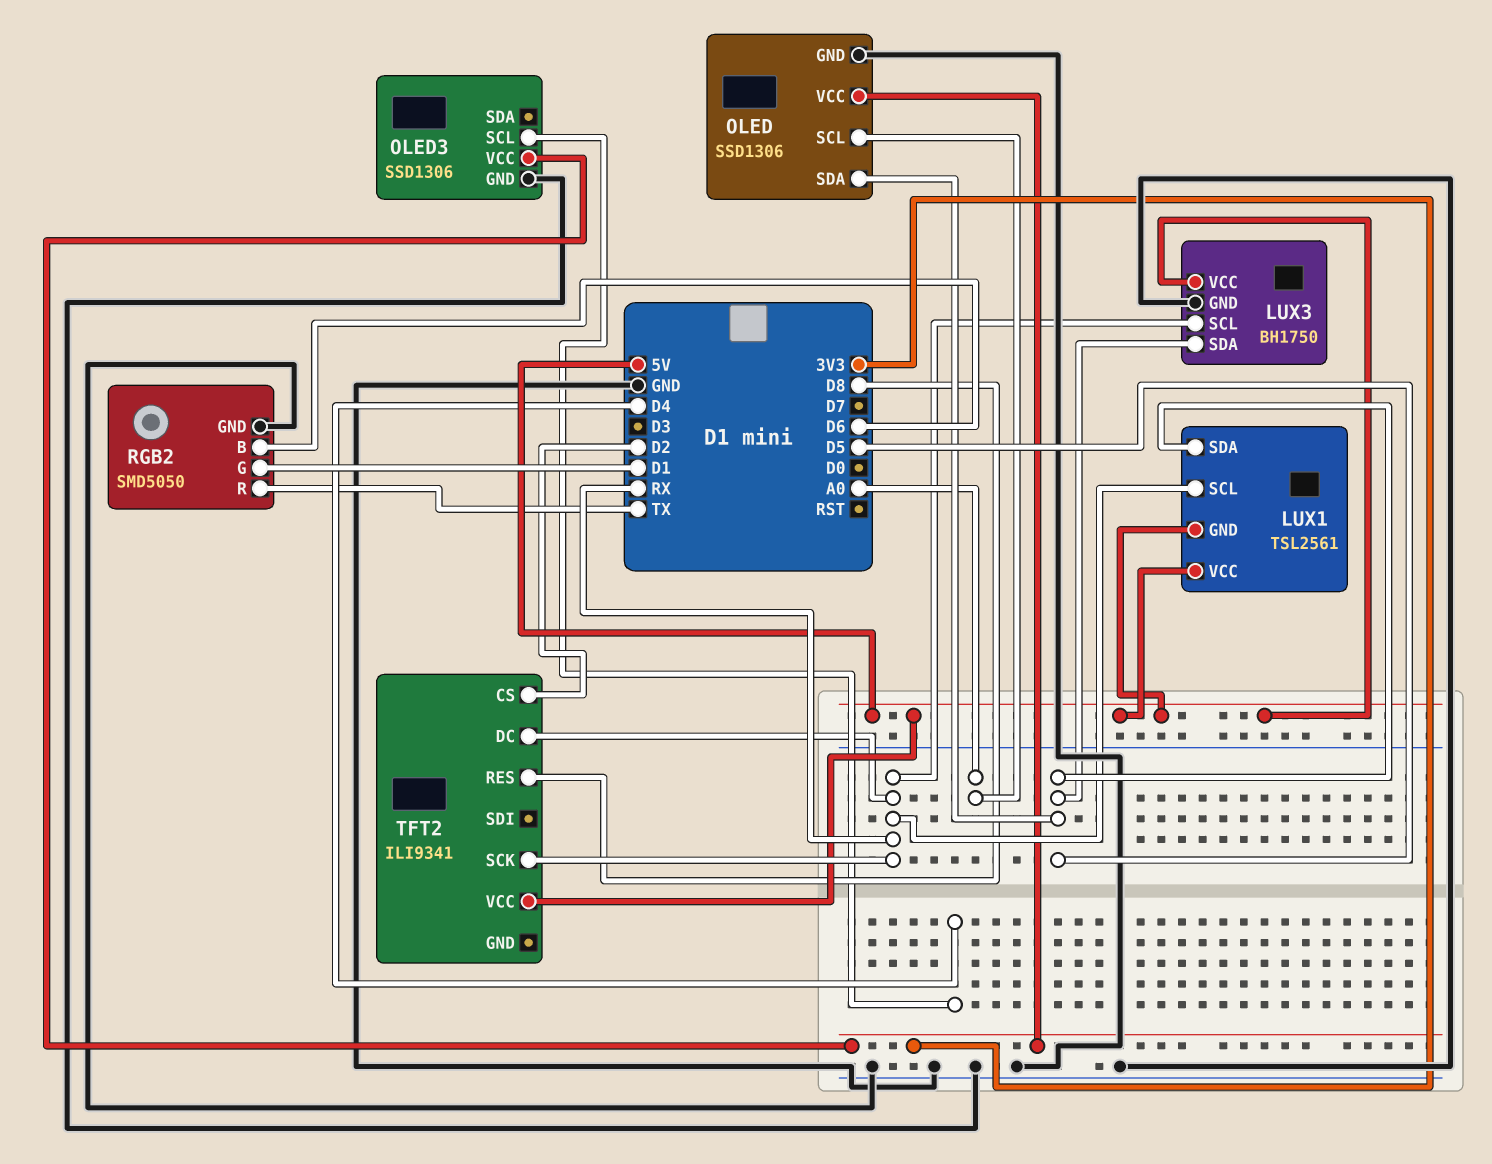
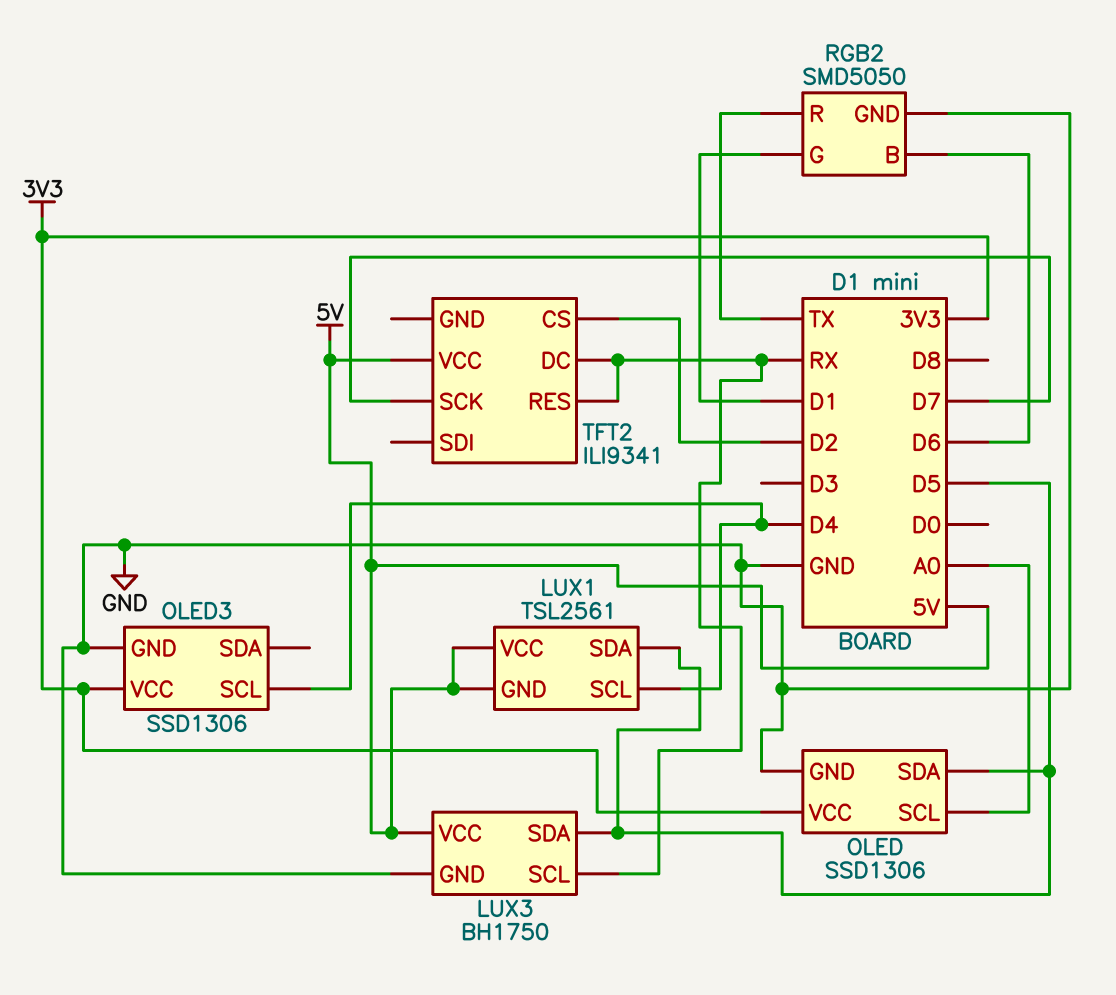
LUX1 pin SCL: RX -> D4
TFT2 pin RES: D8 -> RX
TFT2 pin SCK: RX -> D7

